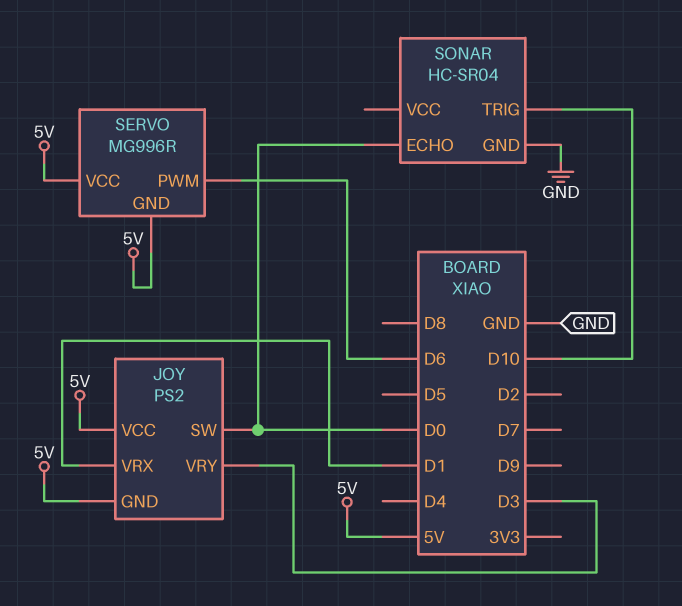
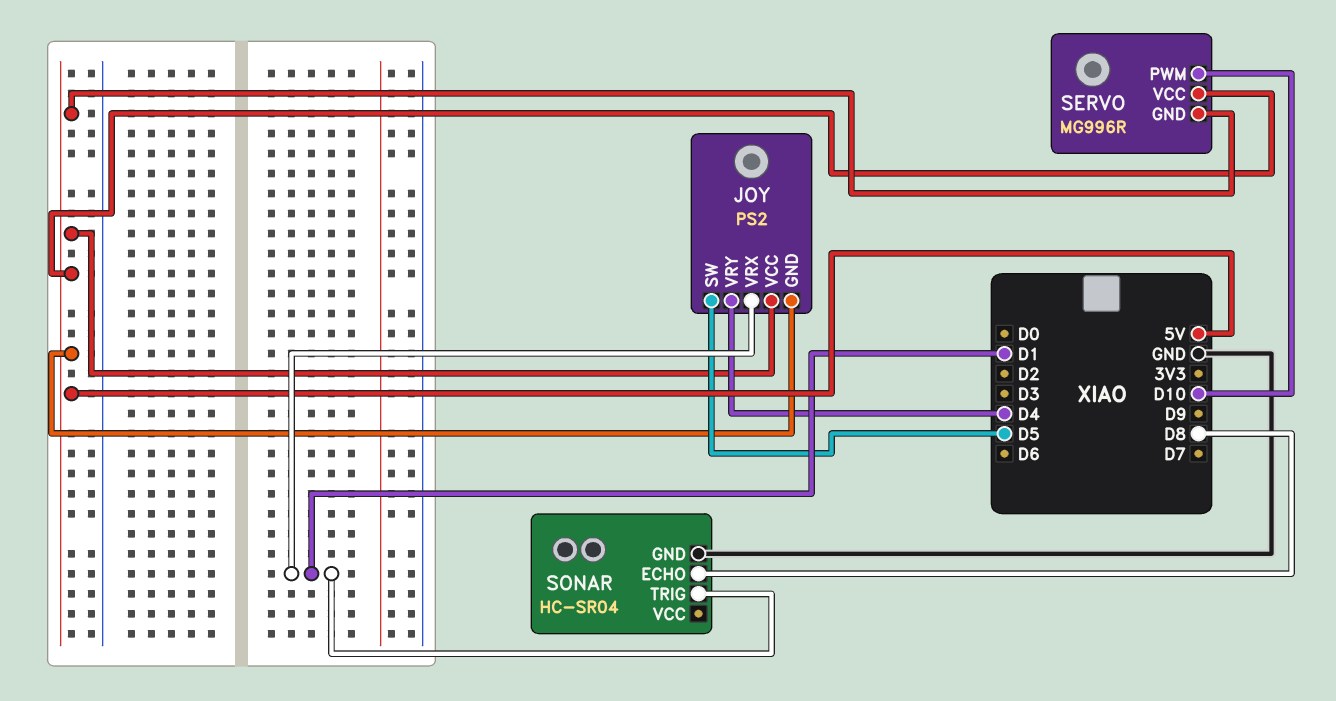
JOY pin SW: D0 -> D5
JOY pin VRY: D3 -> D4
SERVO pin PWM: D6 -> D10
SONAR pin ECHO: D0 -> D8
SONAR pin TRIG: D10 -> D1

